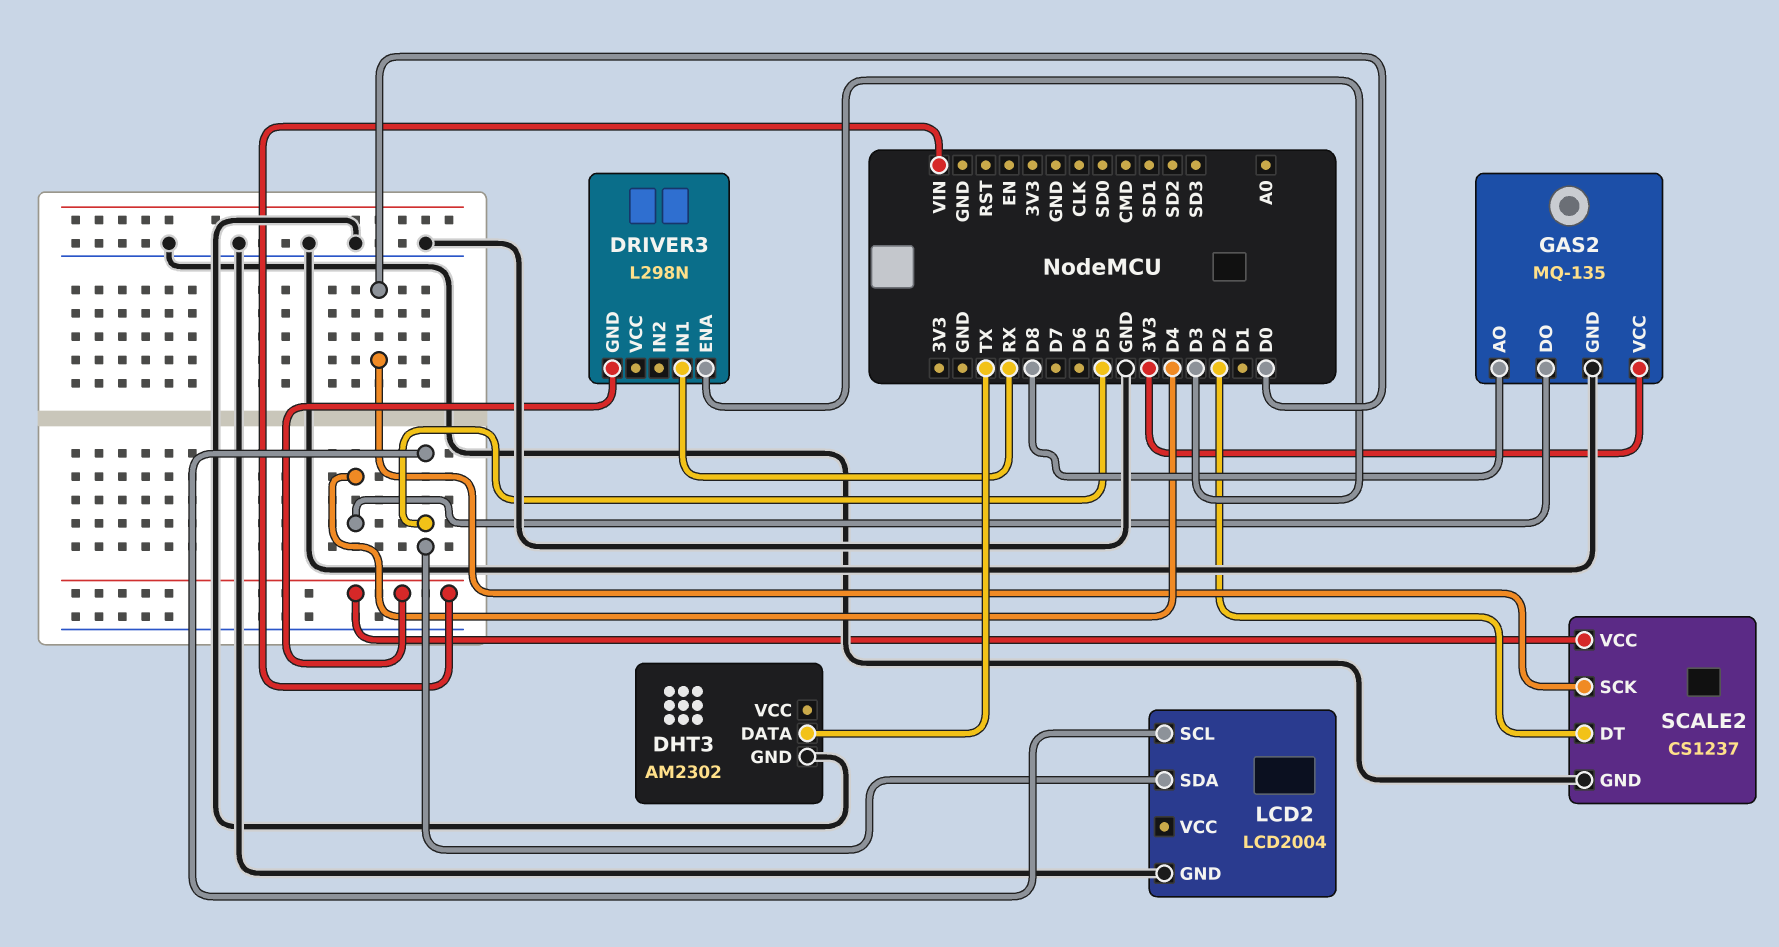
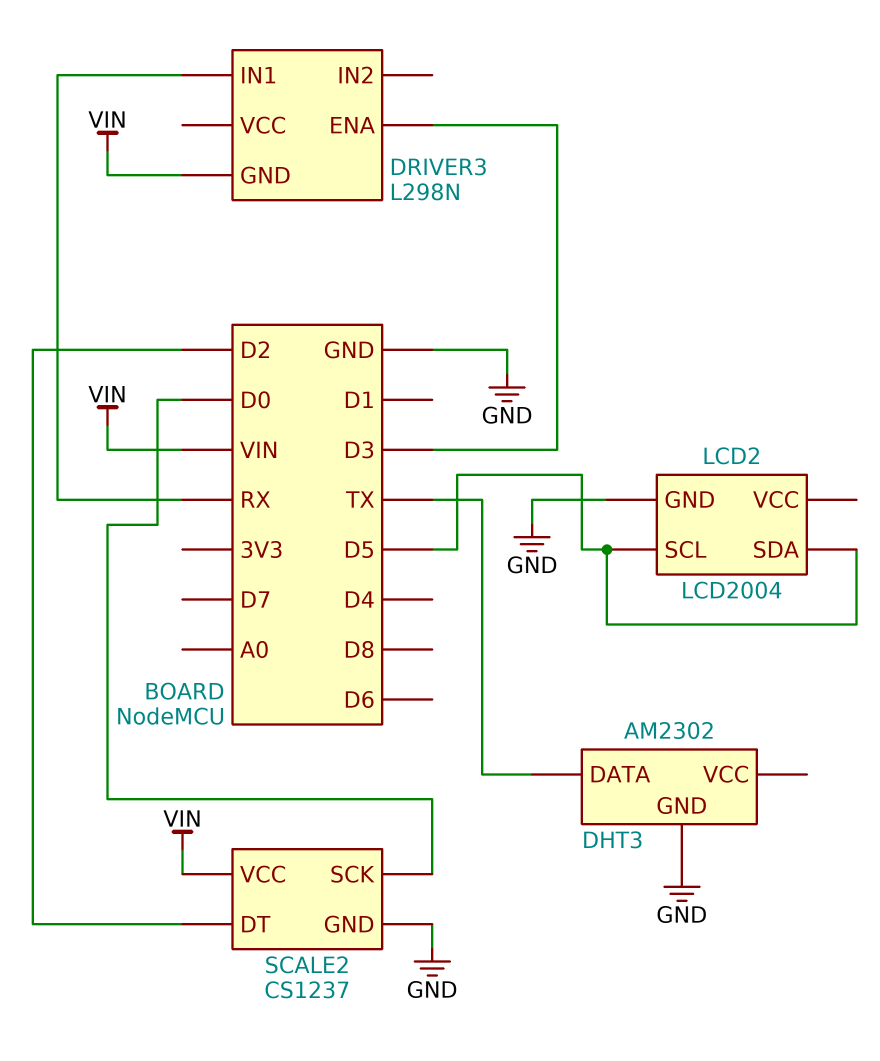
GAS2: MQ-135 -> none
GAS2 pin AO: D8 -> none
GAS2 pin DO: D4 -> none
GAS2 pin GND: GND -> none
GAS2 pin VCC: 3V3 -> none

